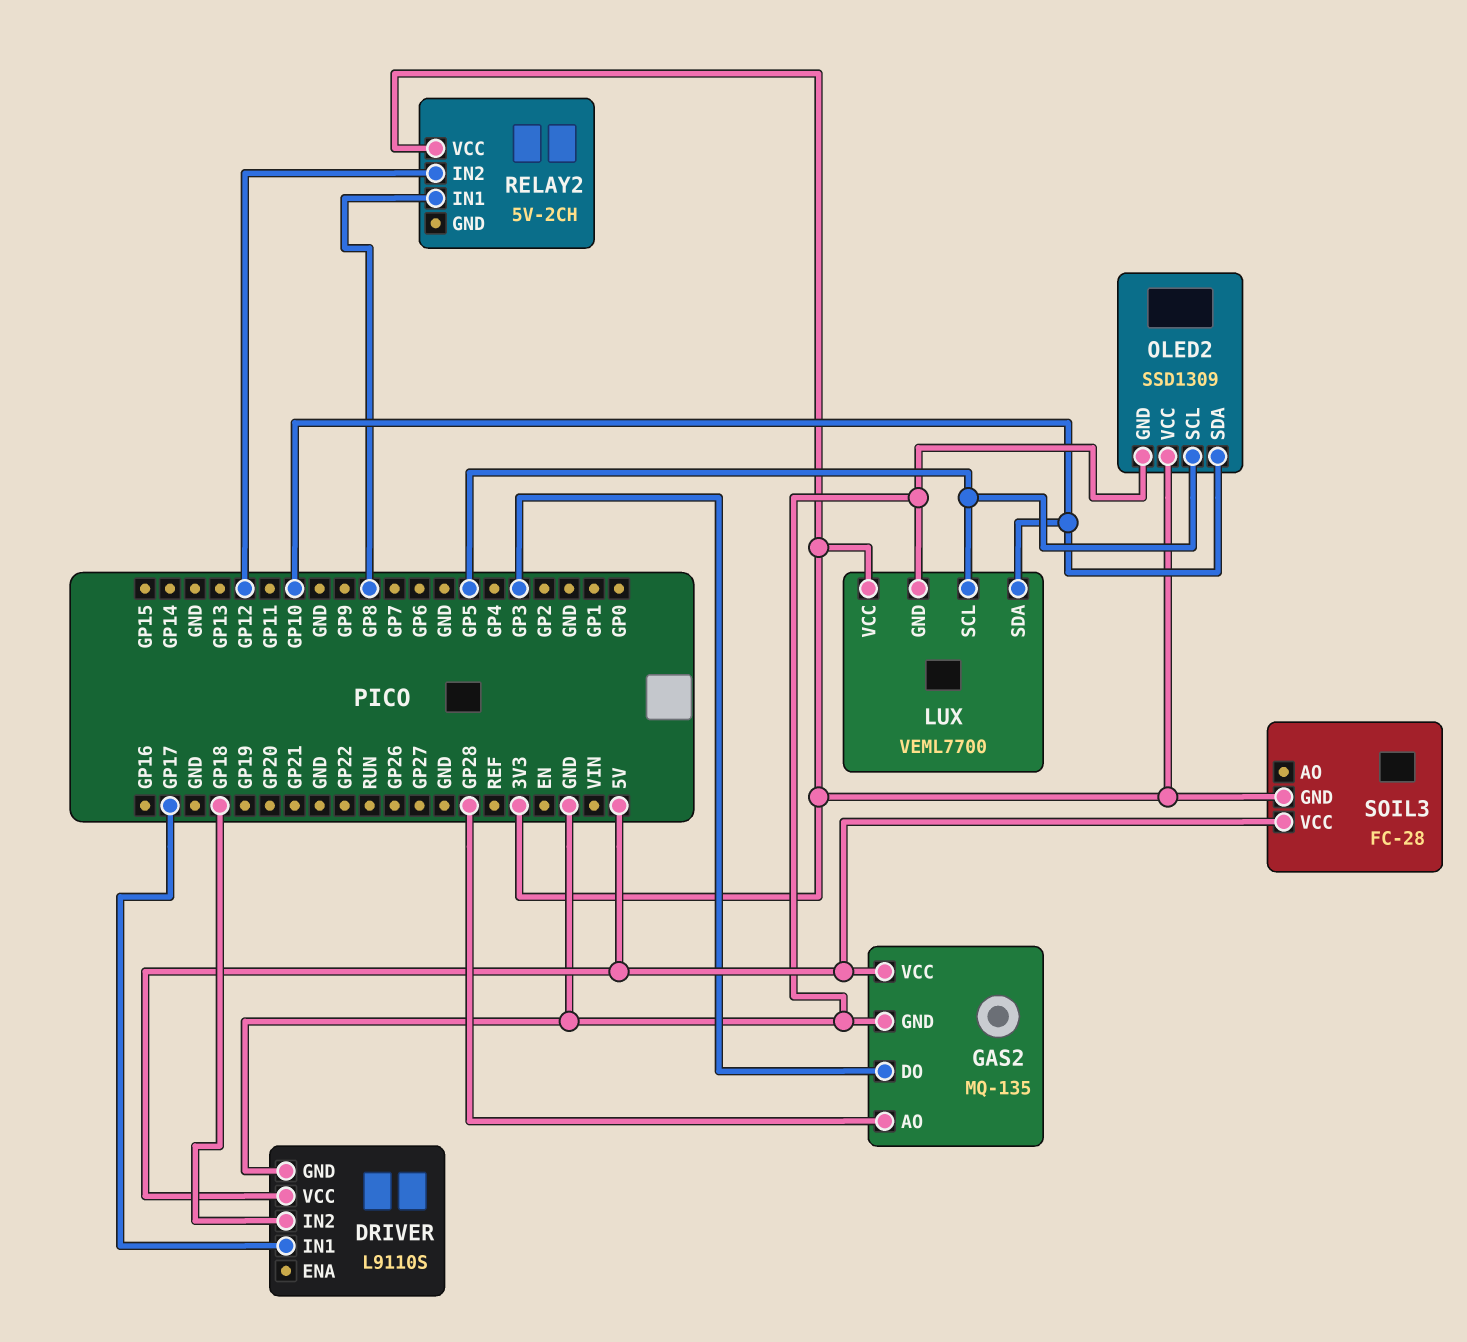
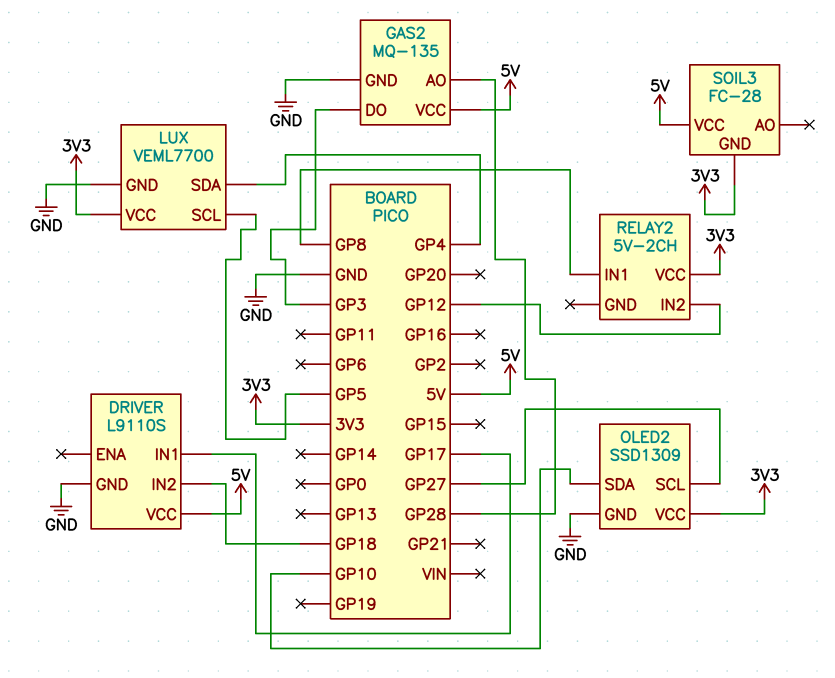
LUX pin SDA: GP10 -> GP4
OLED2 pin SCL: GP5 -> GP27

